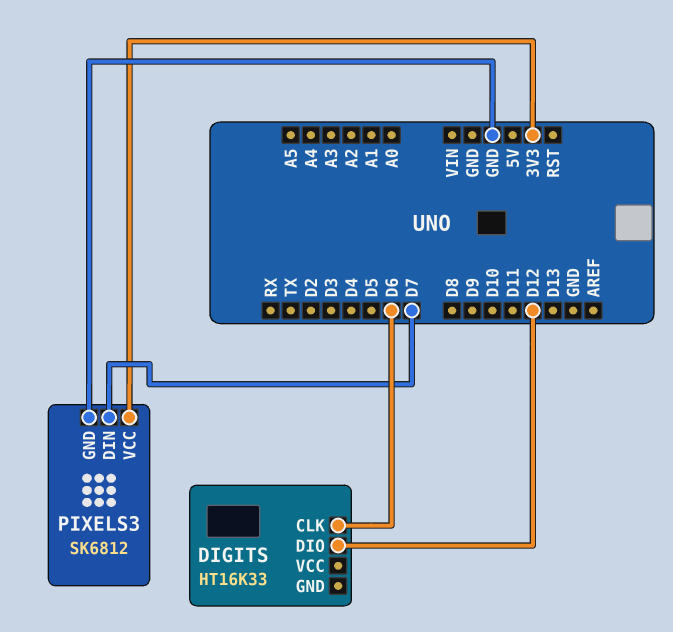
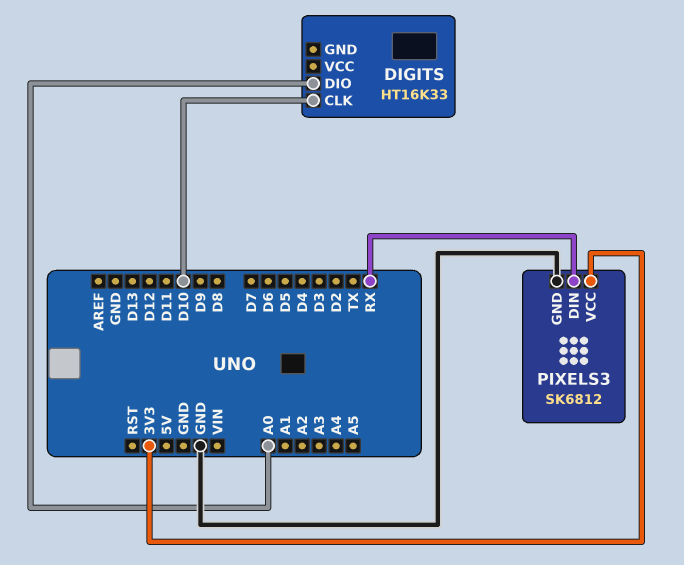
DIGITS pin CLK: D6 -> D10
DIGITS pin DIO: D12 -> A0
PIXELS3 pin DIN: D7 -> RX

